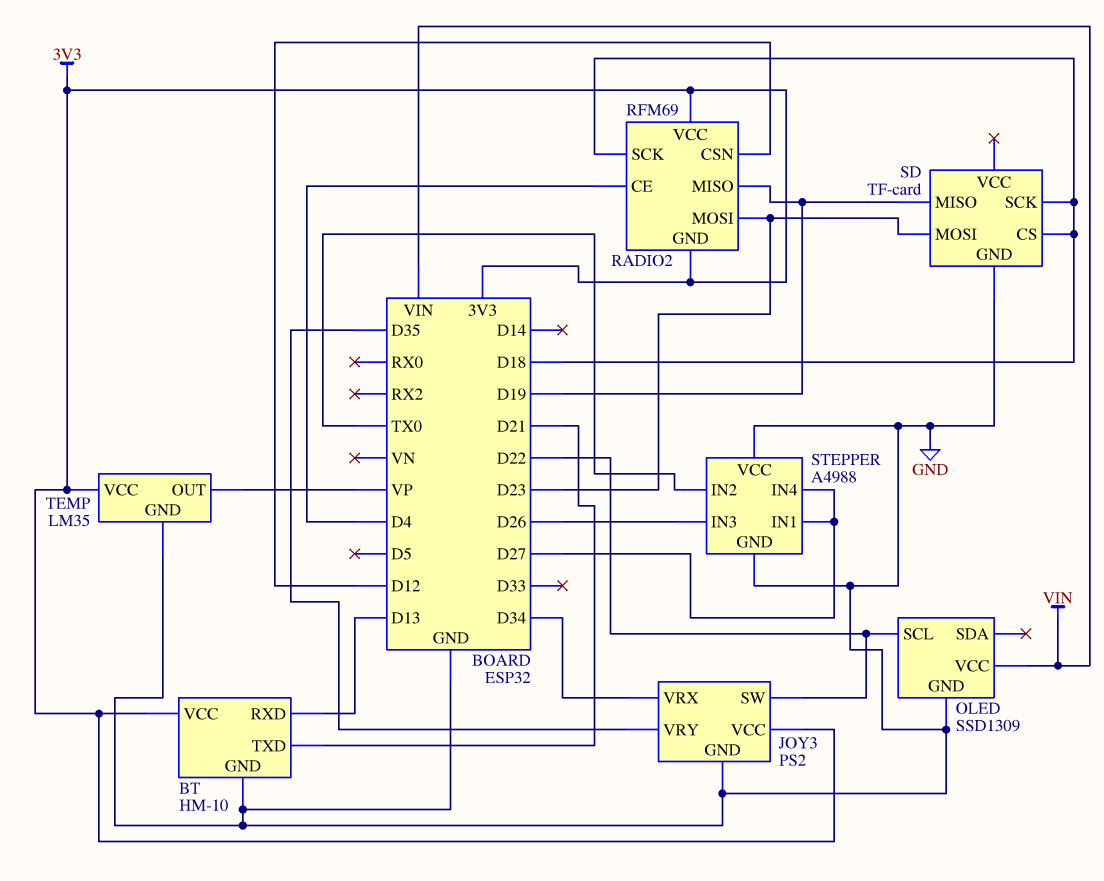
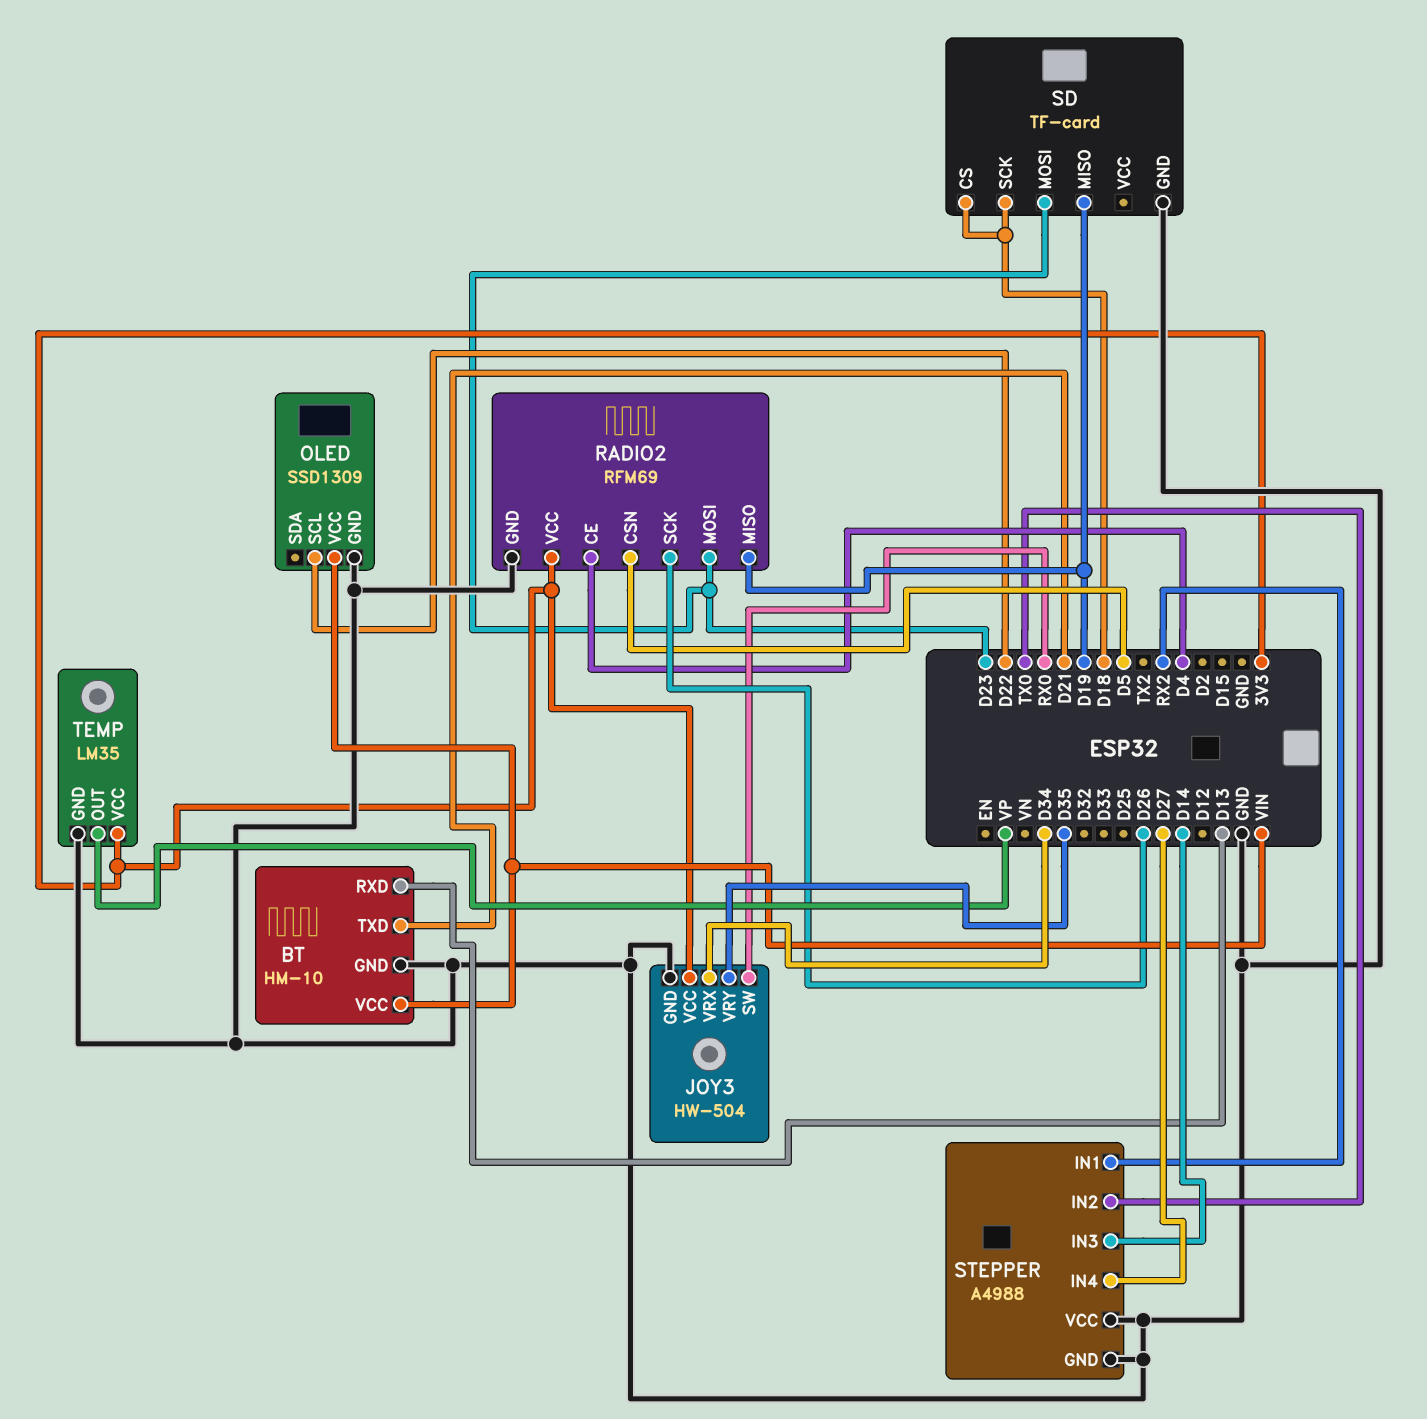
BT pin VCC: 3V3 -> VIN
JOY3: PS2 -> HW-504
JOY3 pin SW: D22 -> RX0
RADIO2 pin CSN: D12 -> D5
RADIO2 pin GND: 3V3 -> GND
RADIO2 pin SCK: D18 -> D26
STEPPER pin IN1: D27 -> RX2
STEPPER pin IN3: D26 -> D14

